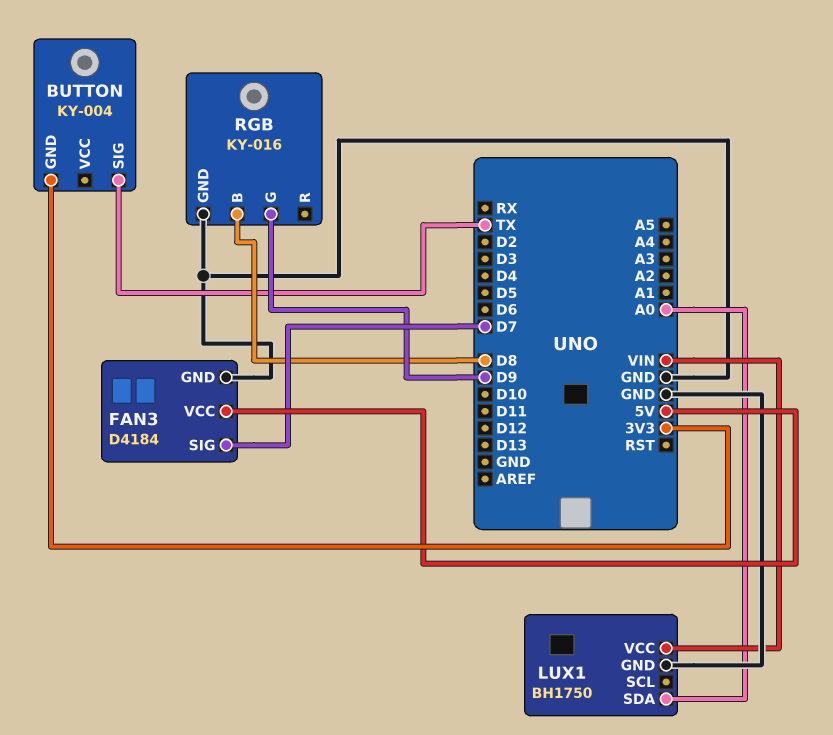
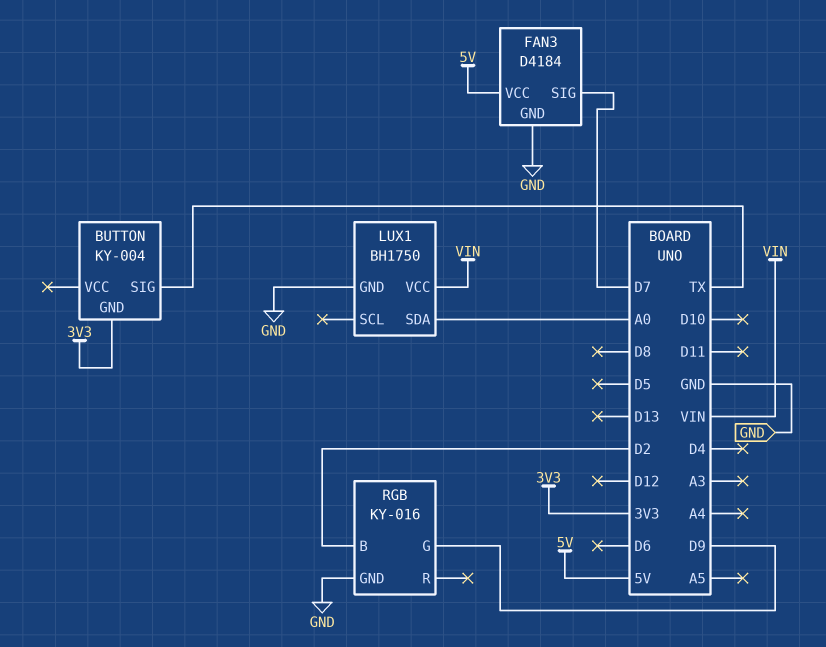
RGB pin B: D8 -> D2

